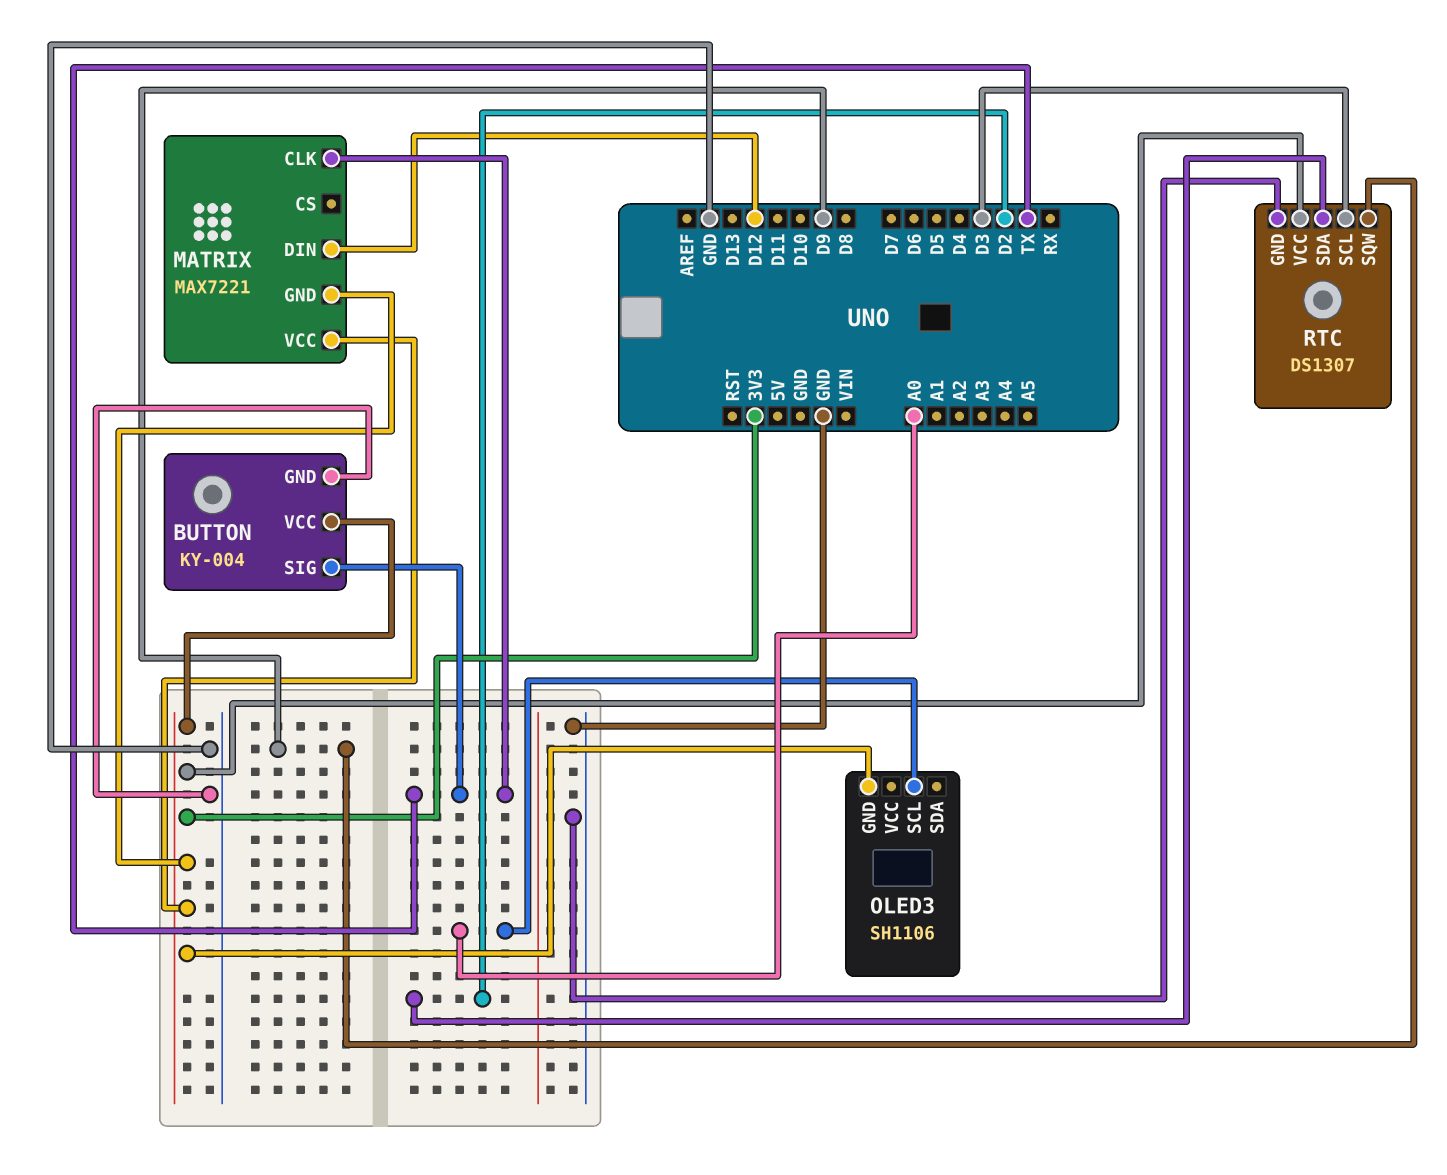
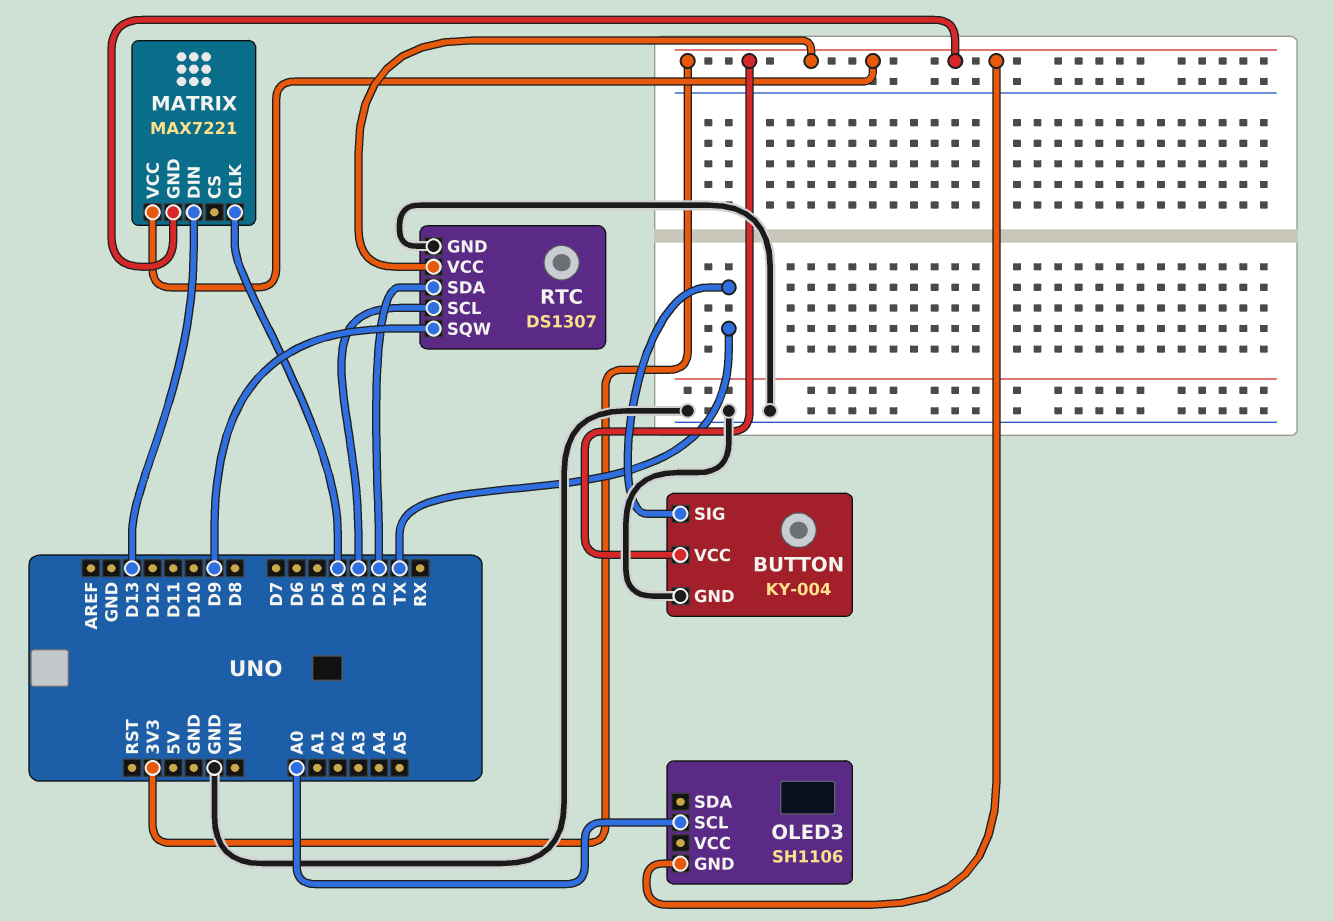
MATRIX pin CLK: TX -> D4
MATRIX pin DIN: D12 -> D13

